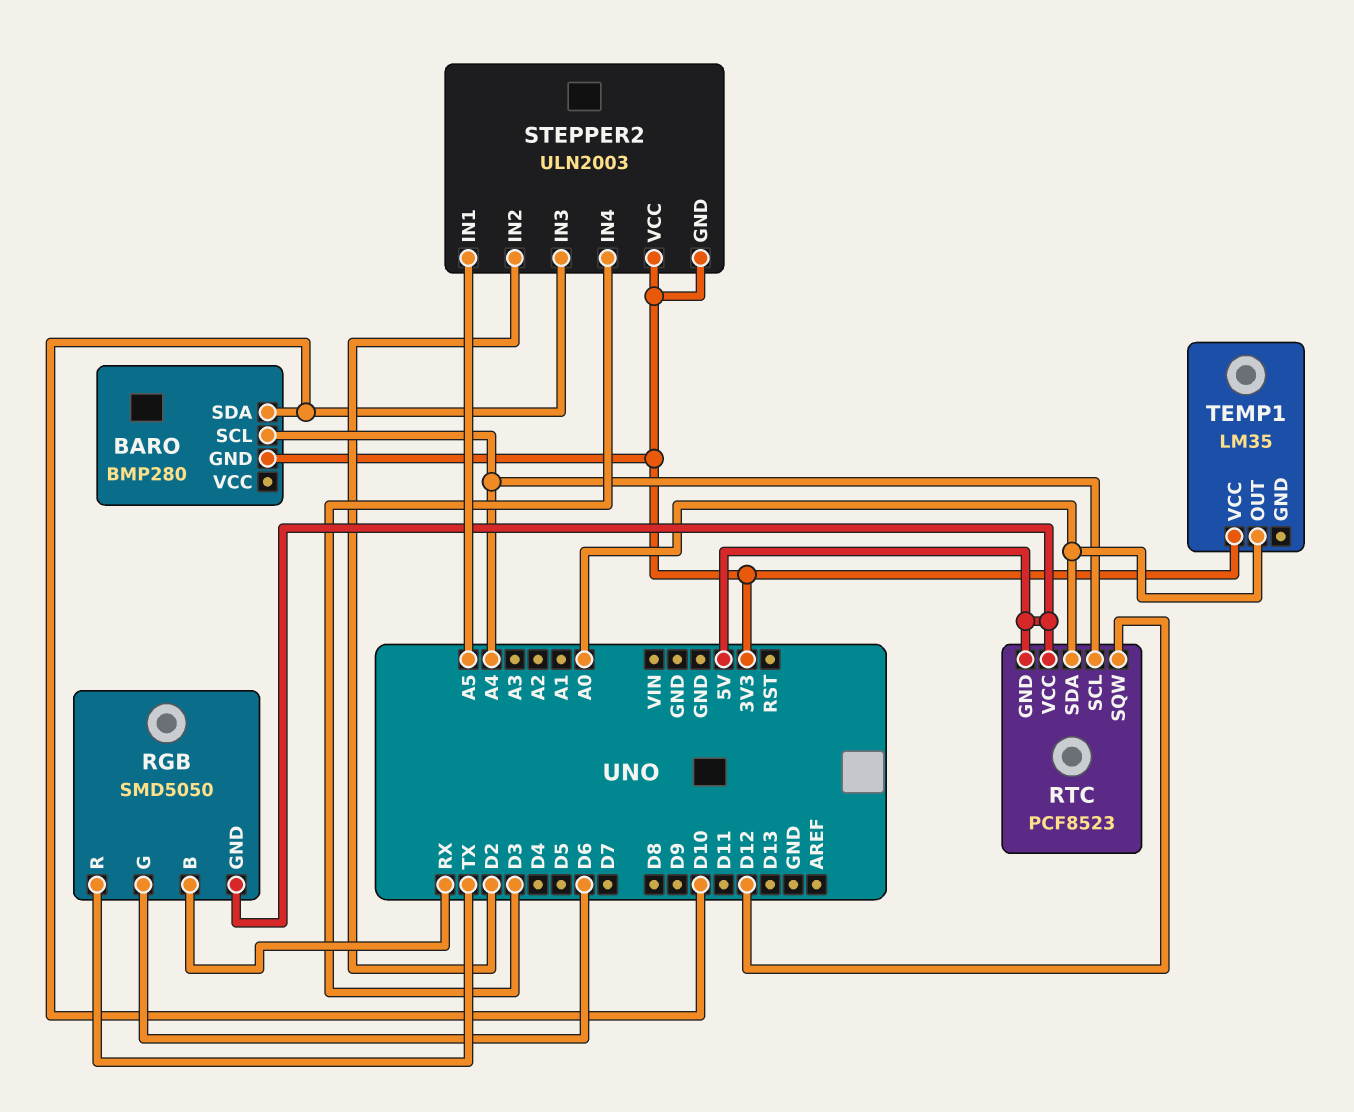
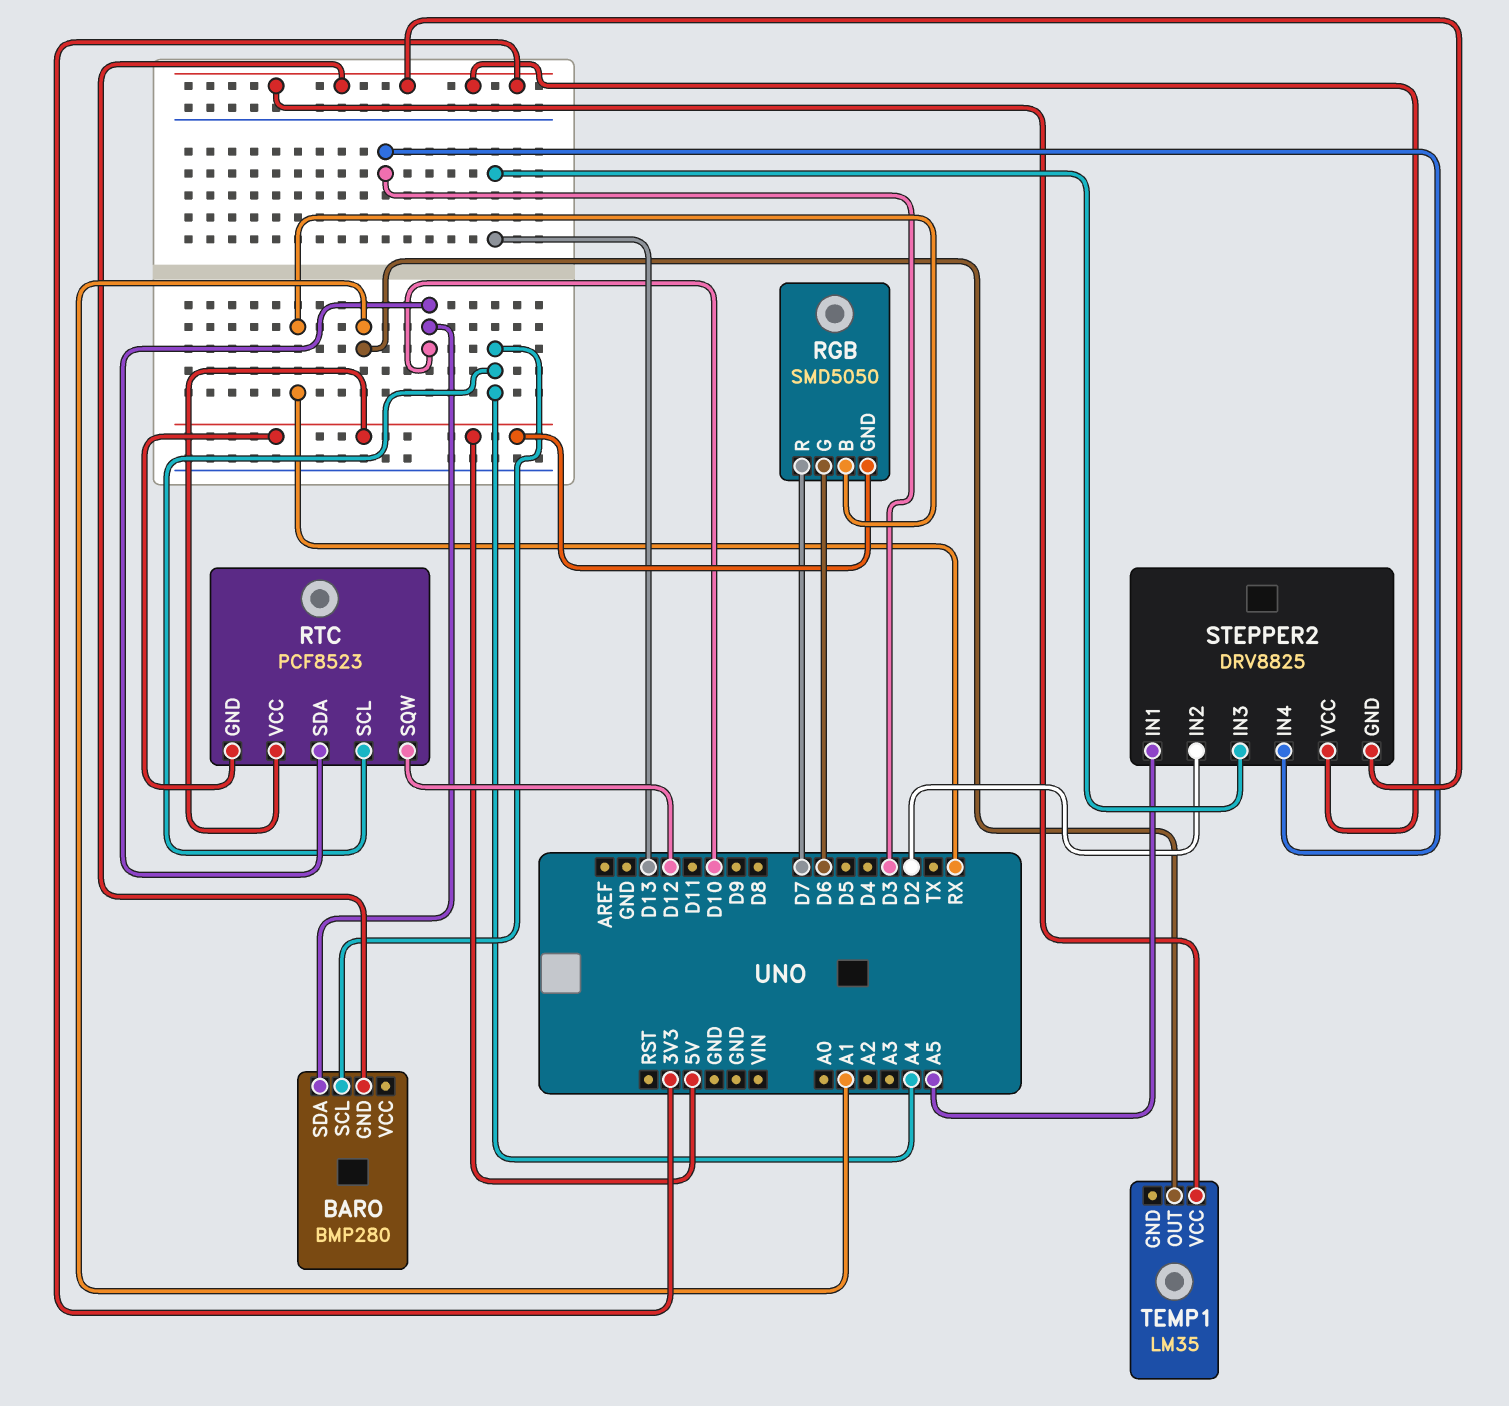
RGB pin R: TX -> D7
RTC pin SDA: A0 -> D10
STEPPER2: ULN2003 -> DRV8825
STEPPER2 pin IN3: D10 -> D13
TEMP1 pin OUT: A0 -> A1

